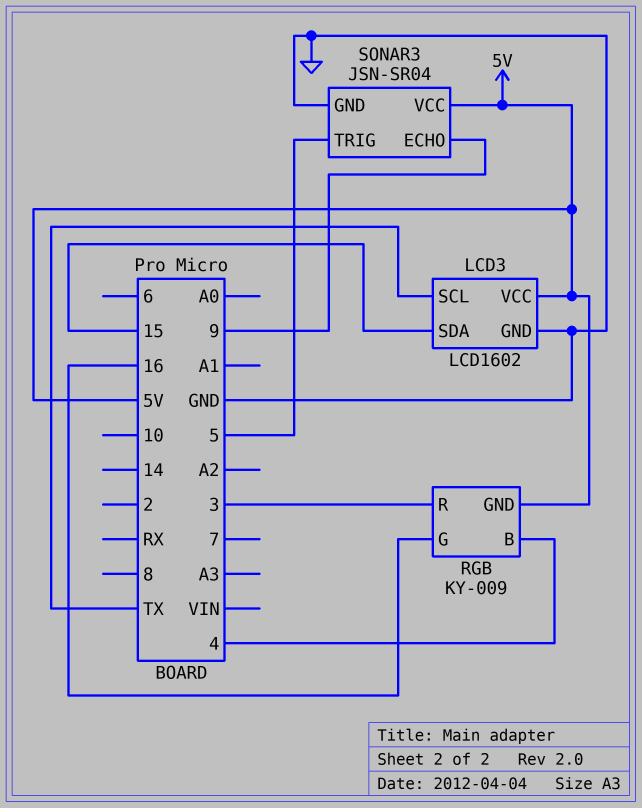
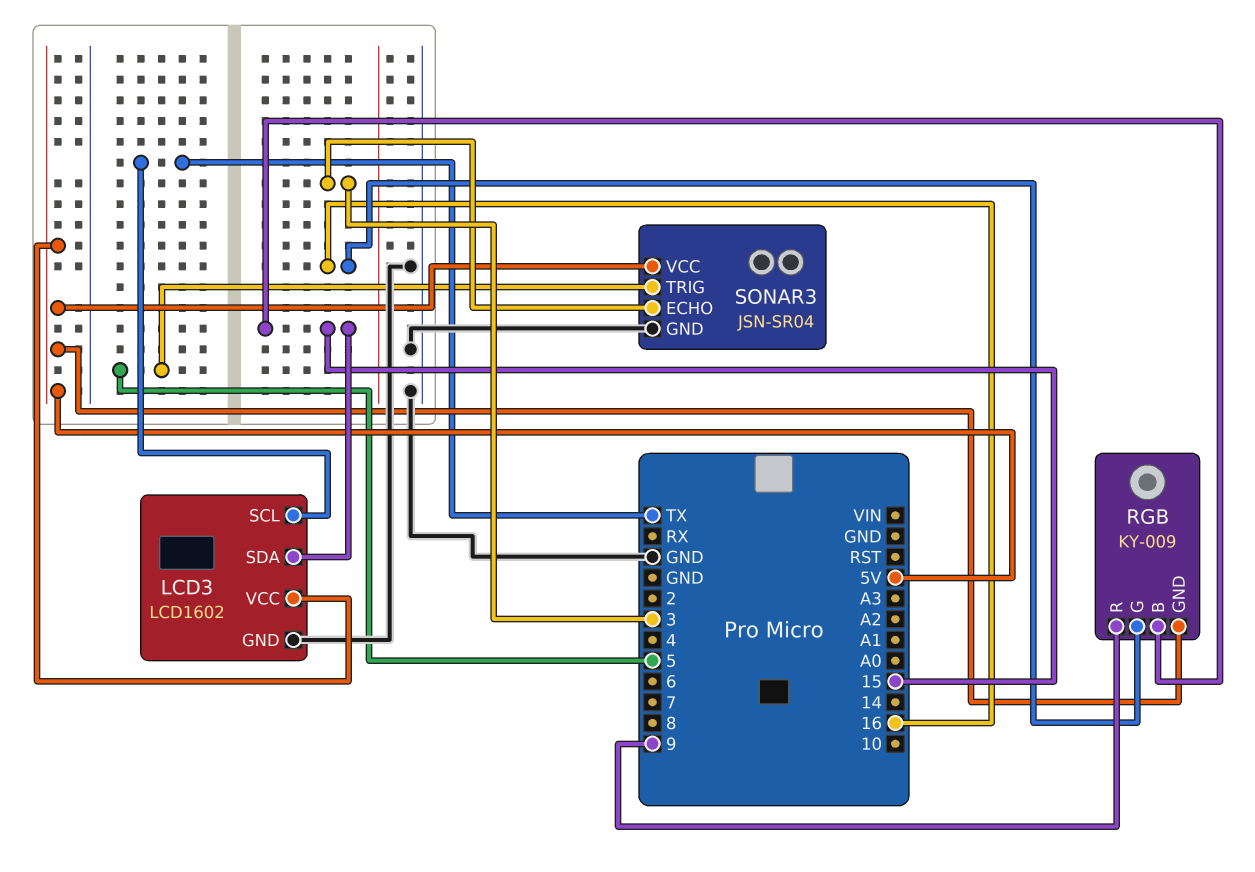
RGB pin B: 4 -> 15
RGB pin R: 3 -> 9
SONAR3 pin ECHO: 9 -> 3

